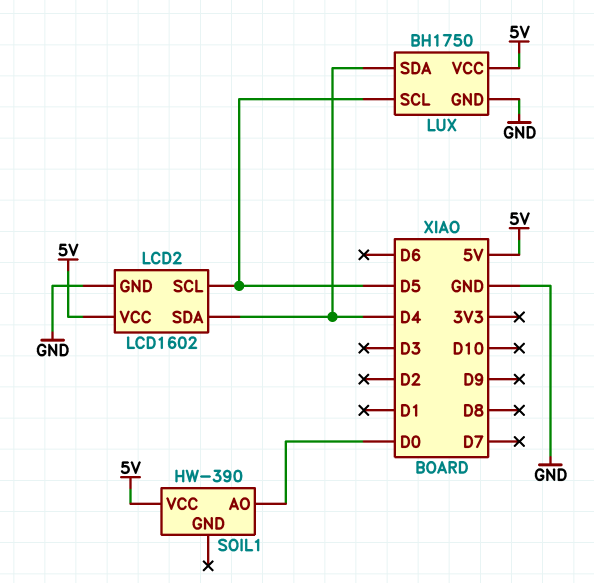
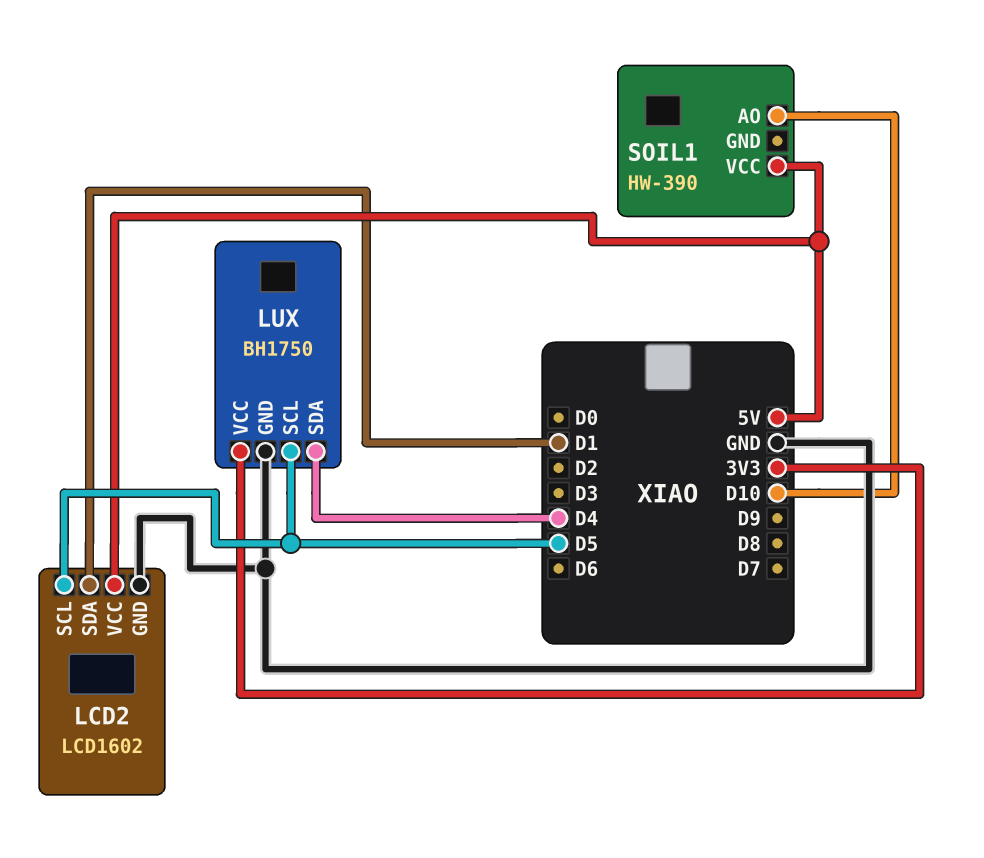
LCD2 pin SDA: D4 -> D1
LUX pin VCC: 5V -> 3V3
SOIL1 pin AO: D0 -> D10

